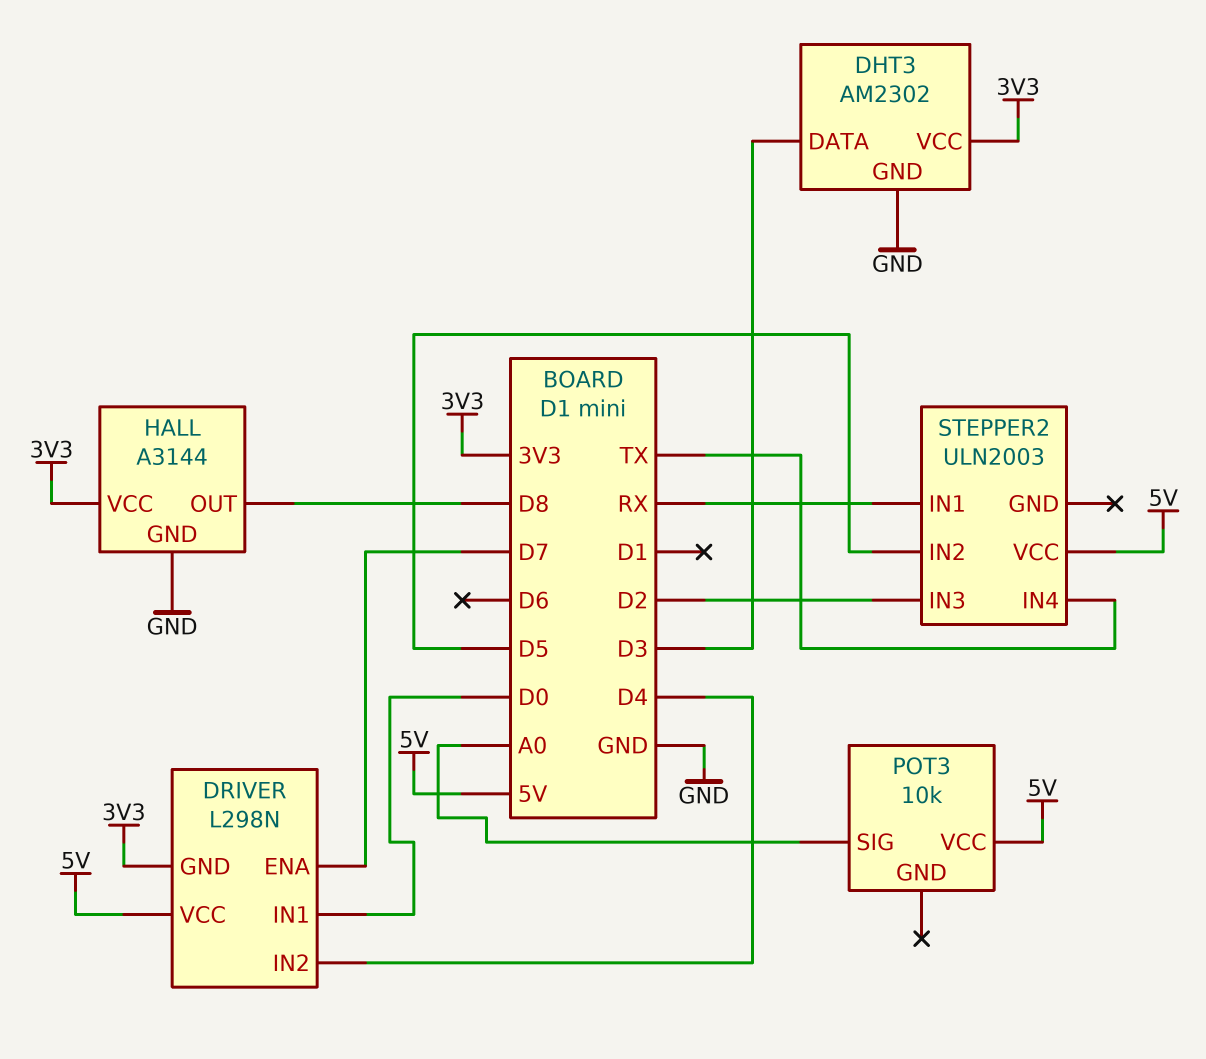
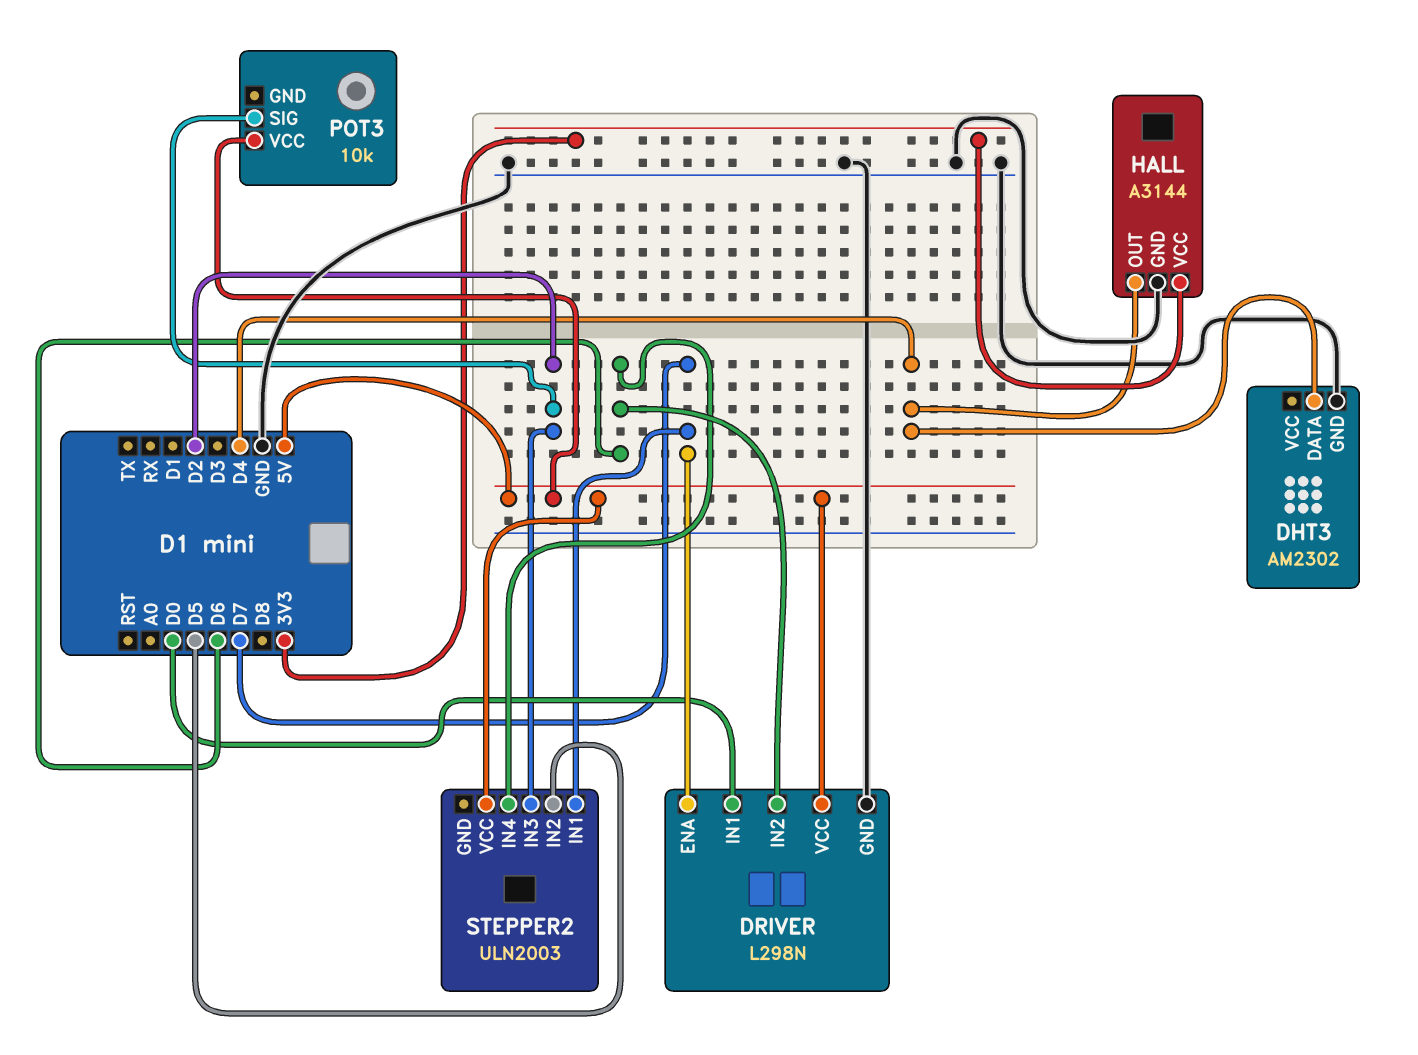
DHT3 pin DATA: D3 -> D4
DHT3 pin VCC: 3V3 -> none
DRIVER pin GND: 3V3 -> GND
DRIVER pin IN2: D4 -> D6
HALL pin OUT: D8 -> D4
POT3 pin SIG: A0 -> D2
STEPPER2 pin IN1: RX -> D7
STEPPER2 pin IN4: TX -> D6

